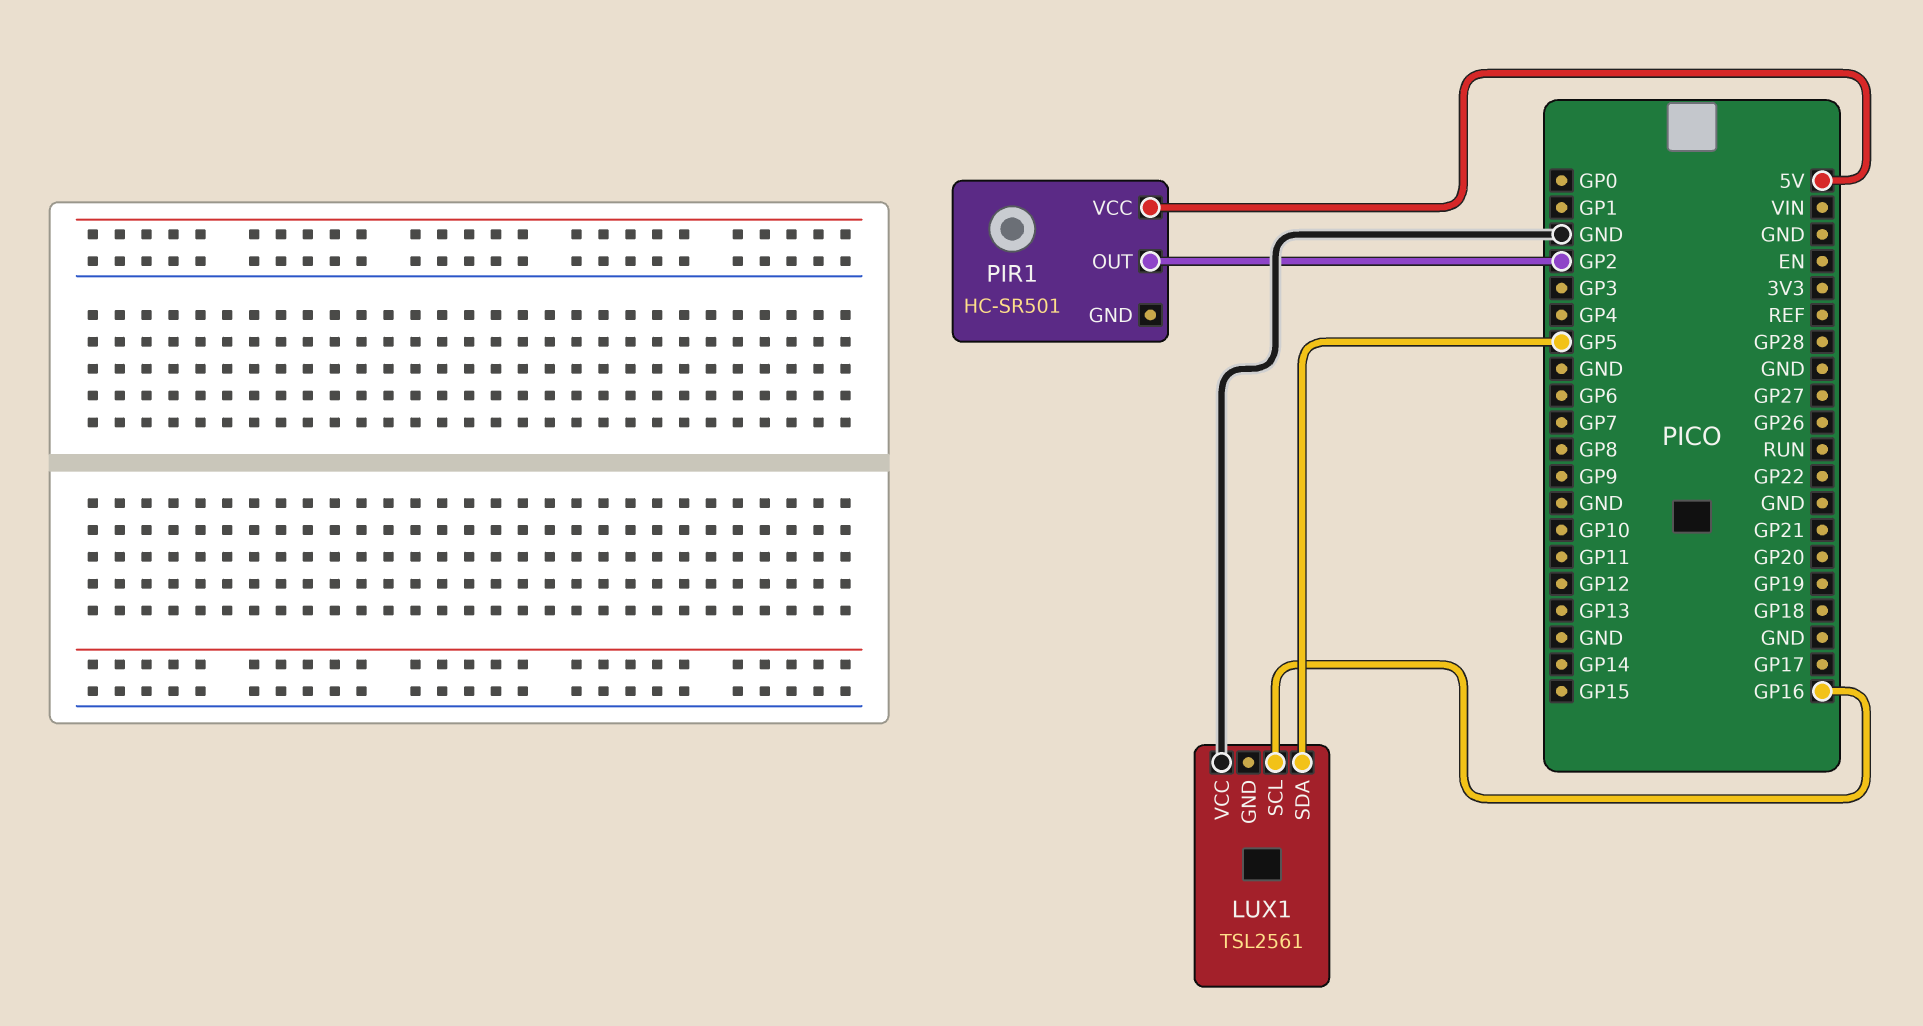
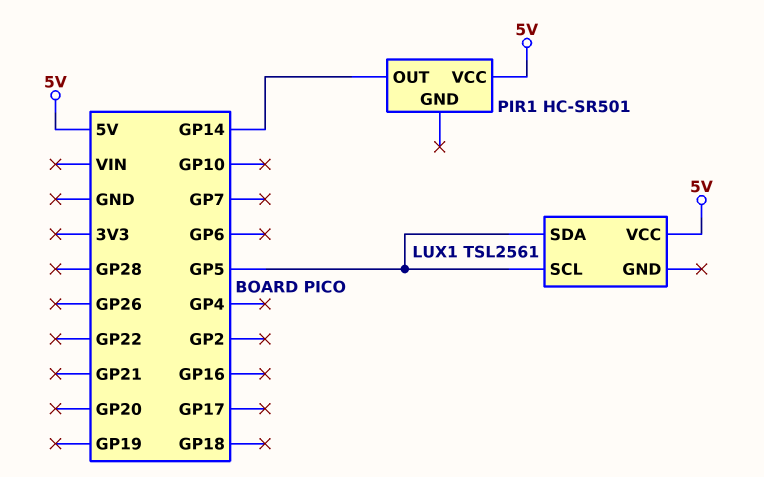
LUX1 pin SCL: GP16 -> GP5
LUX1 pin VCC: GND -> 5V
PIR1 pin OUT: GP2 -> GP14

